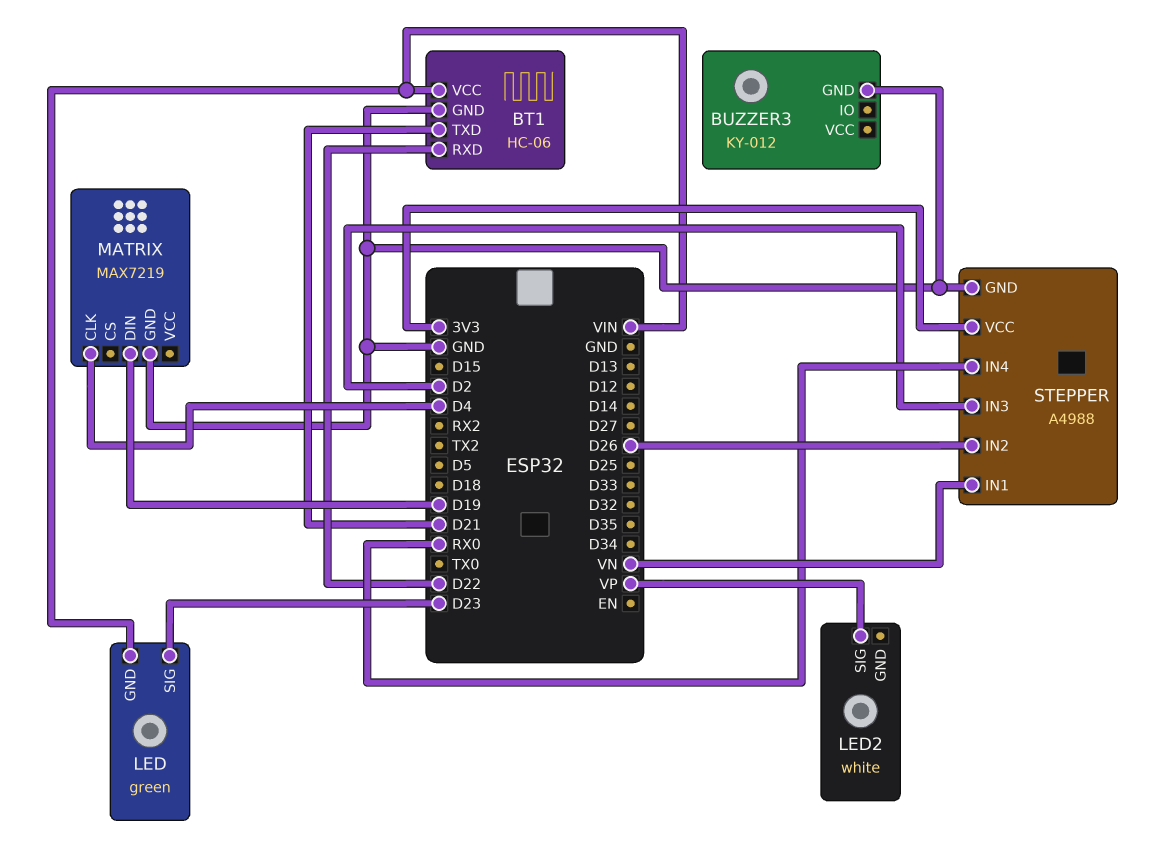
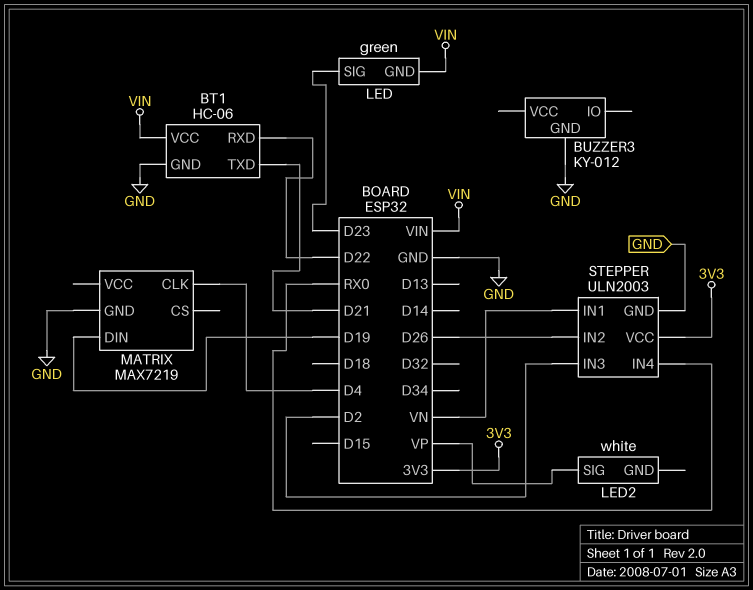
STEPPER: A4988 -> ULN2003

